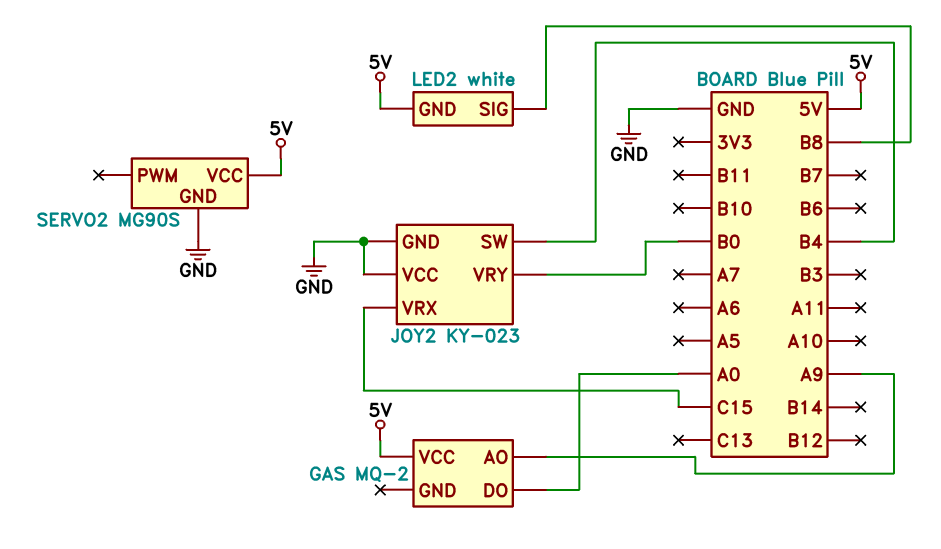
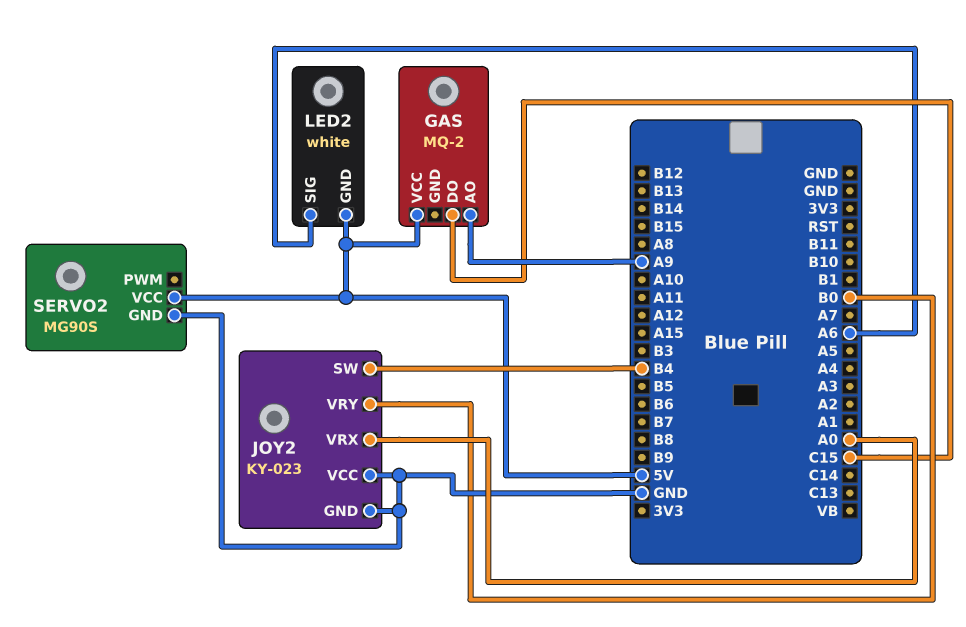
GAS pin DO: A0 -> C15
JOY2 pin VRX: C15 -> A0
LED2 pin SIG: B8 -> A6

